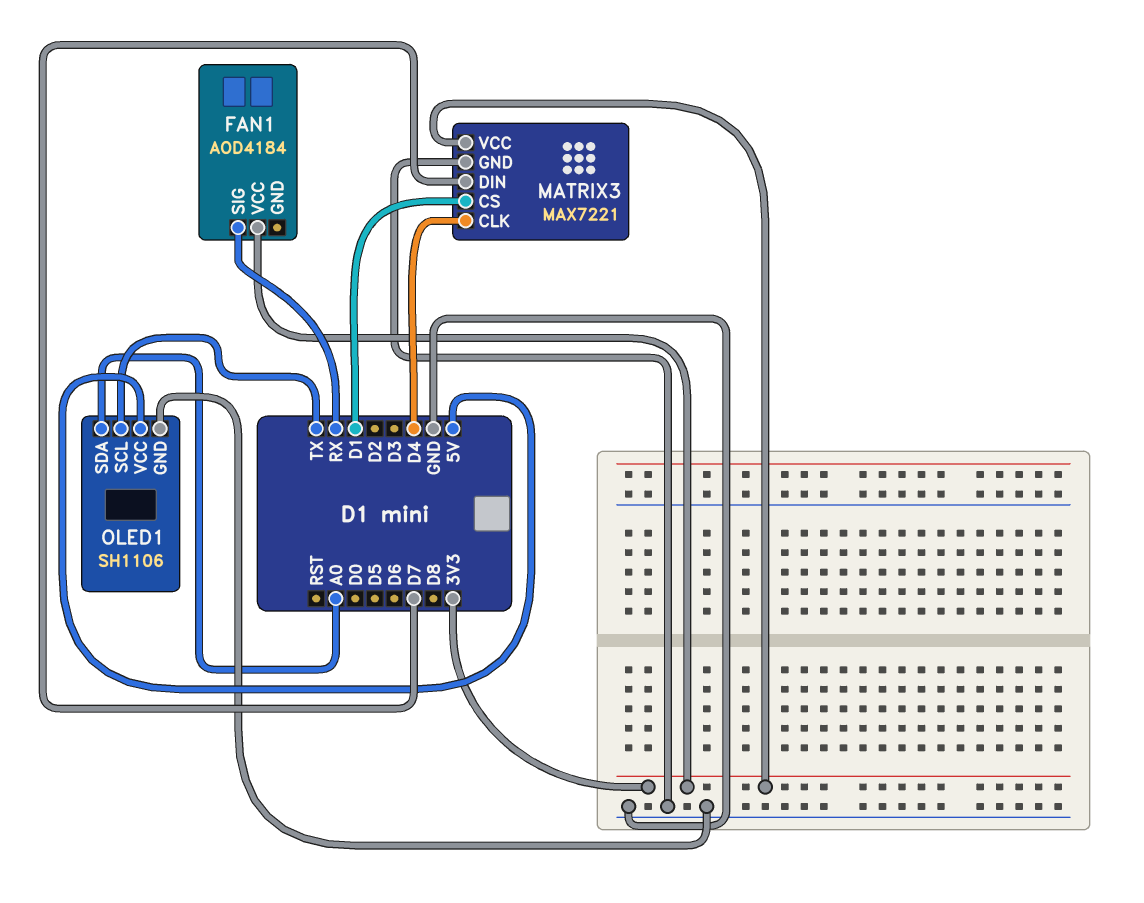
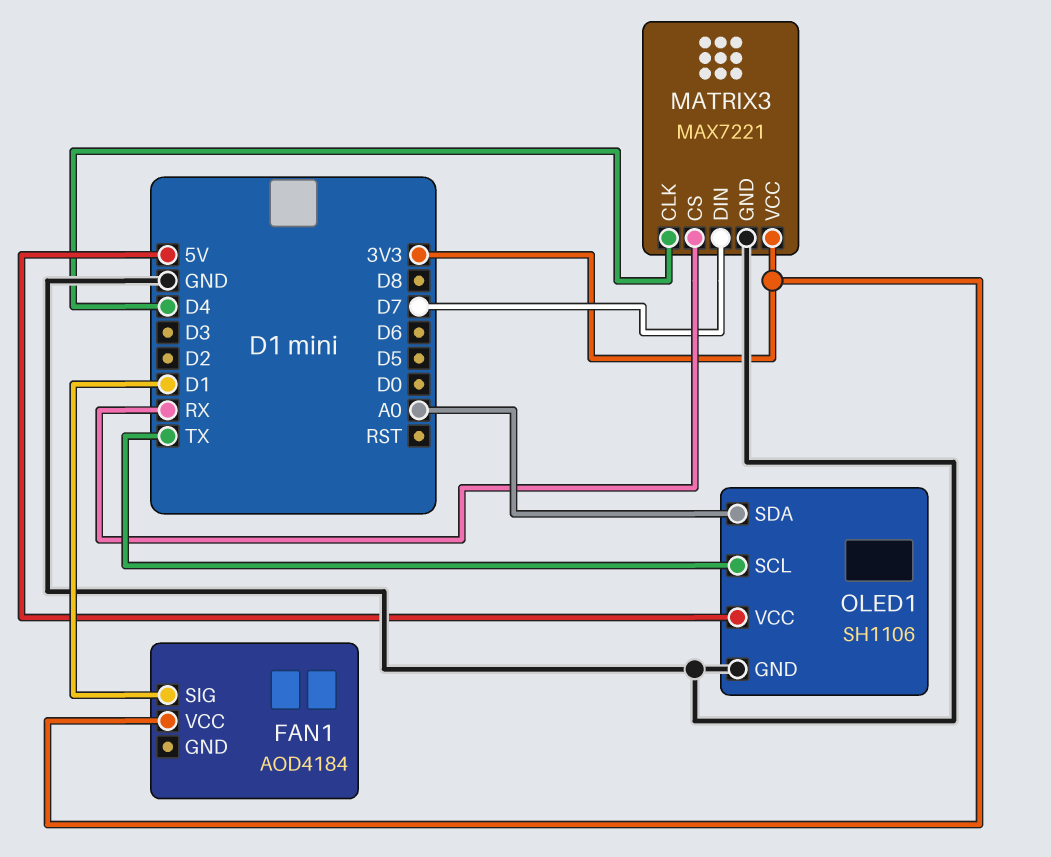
FAN1 pin SIG: RX -> D1
MATRIX3 pin CS: D1 -> RX

